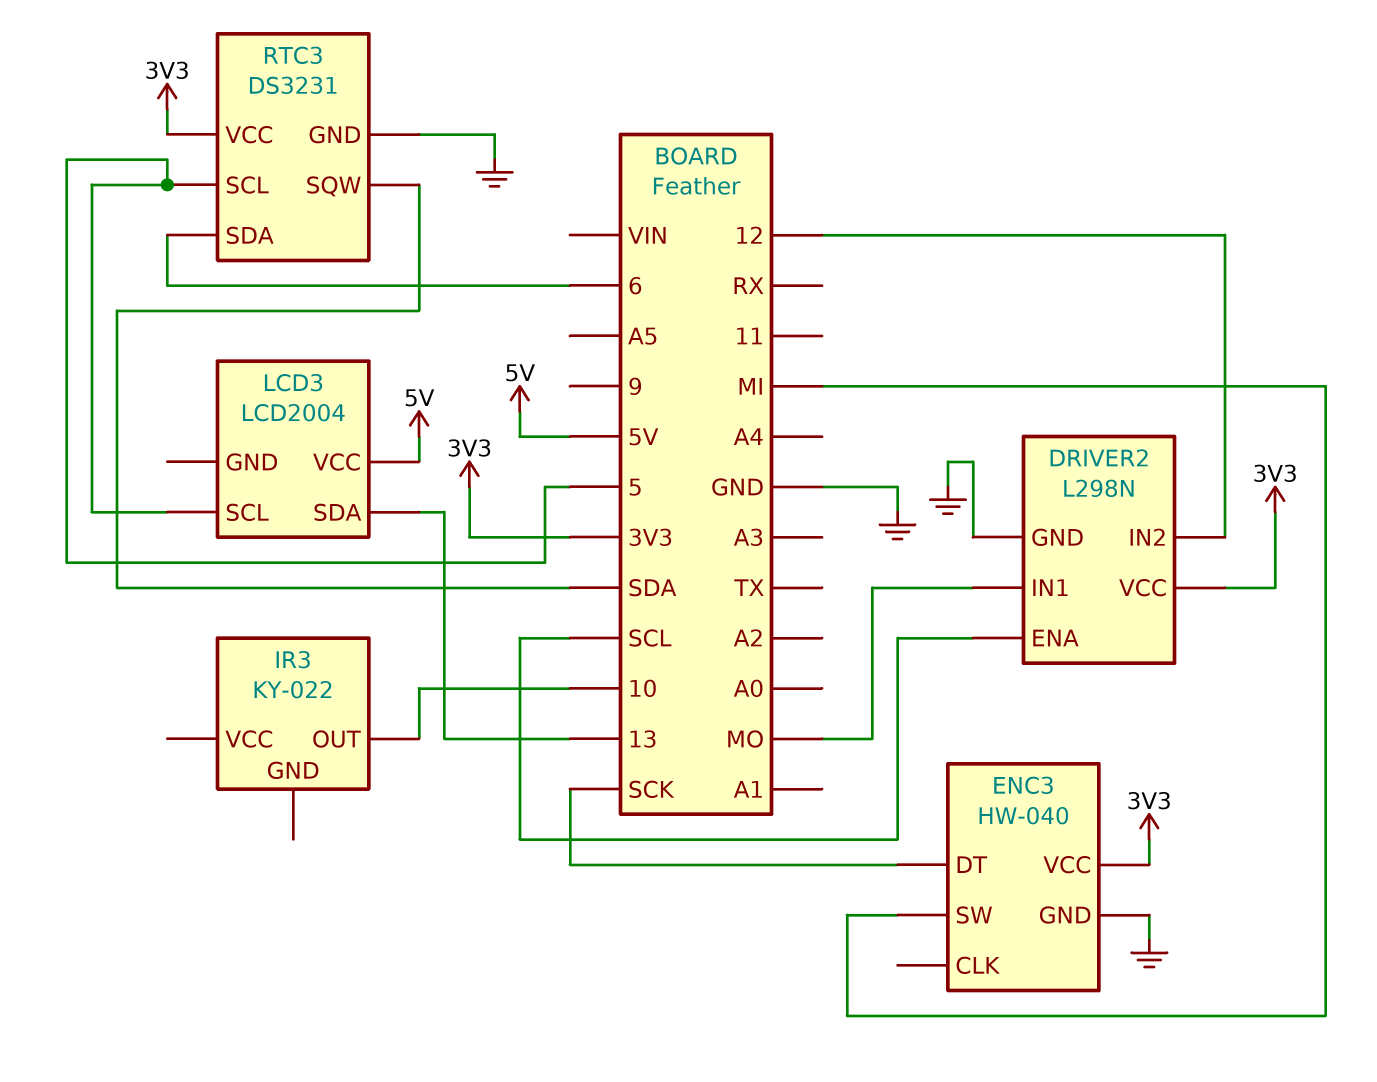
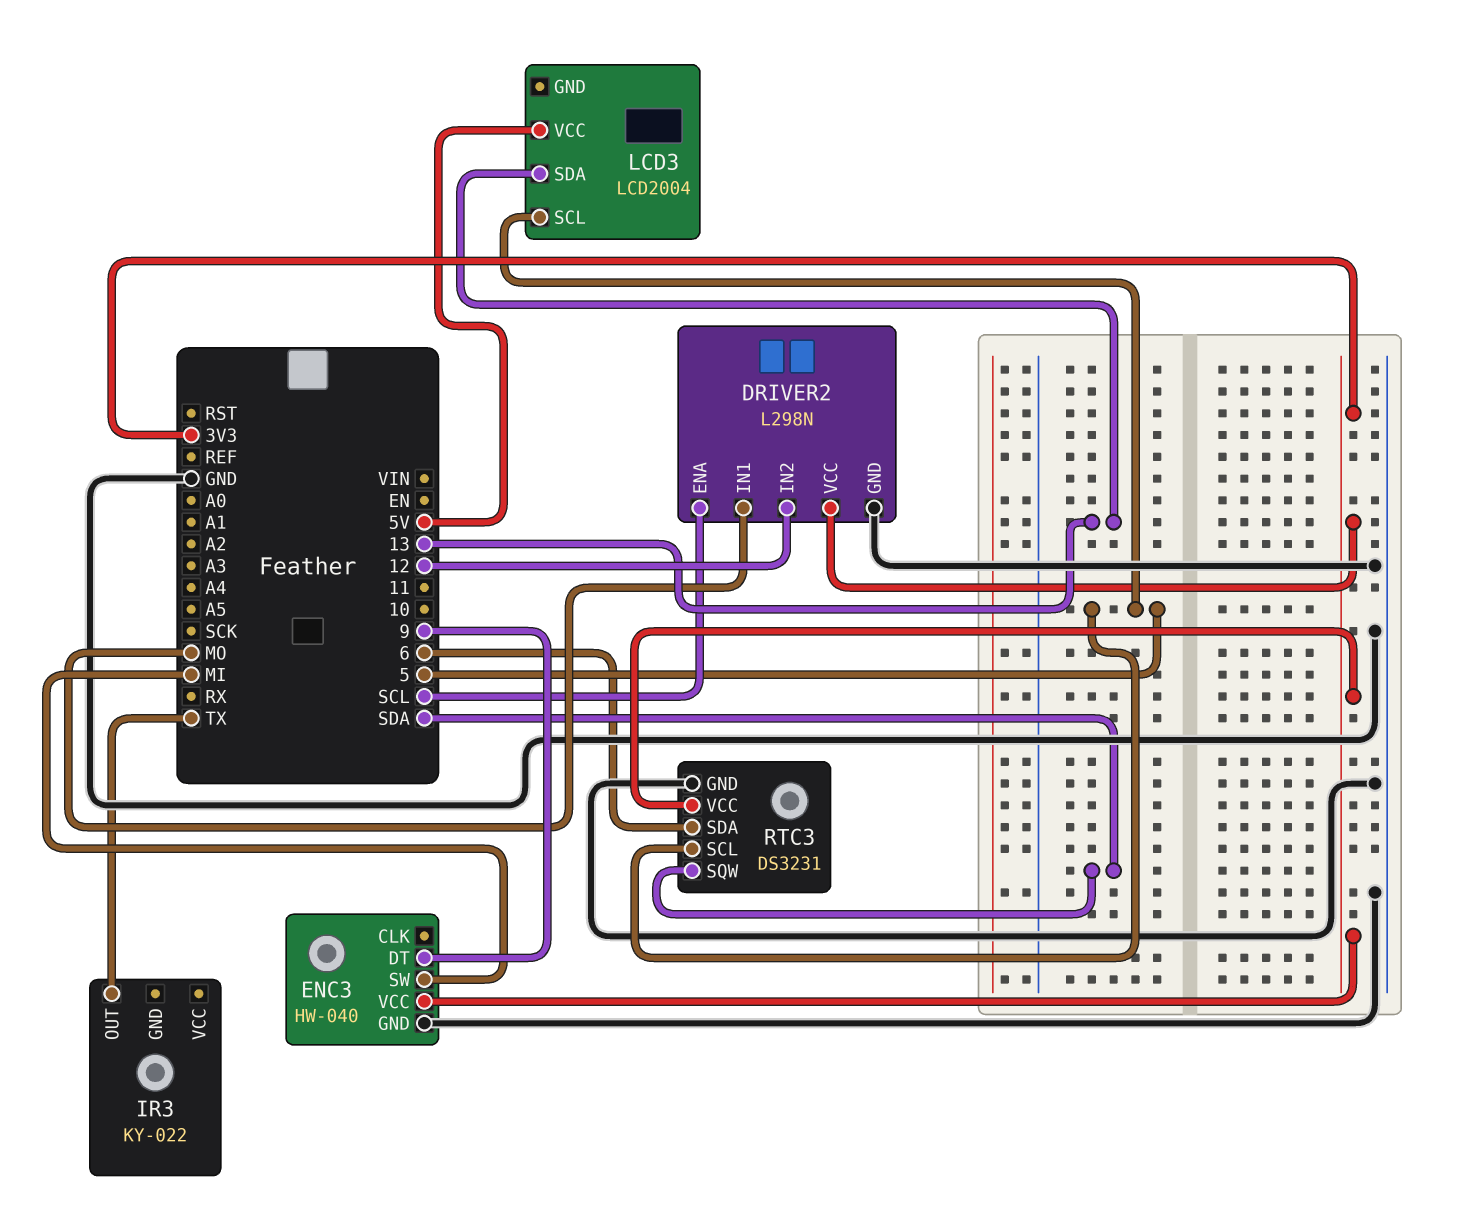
ENC3 pin DT: SCK -> 9
IR3 pin OUT: 10 -> TX

